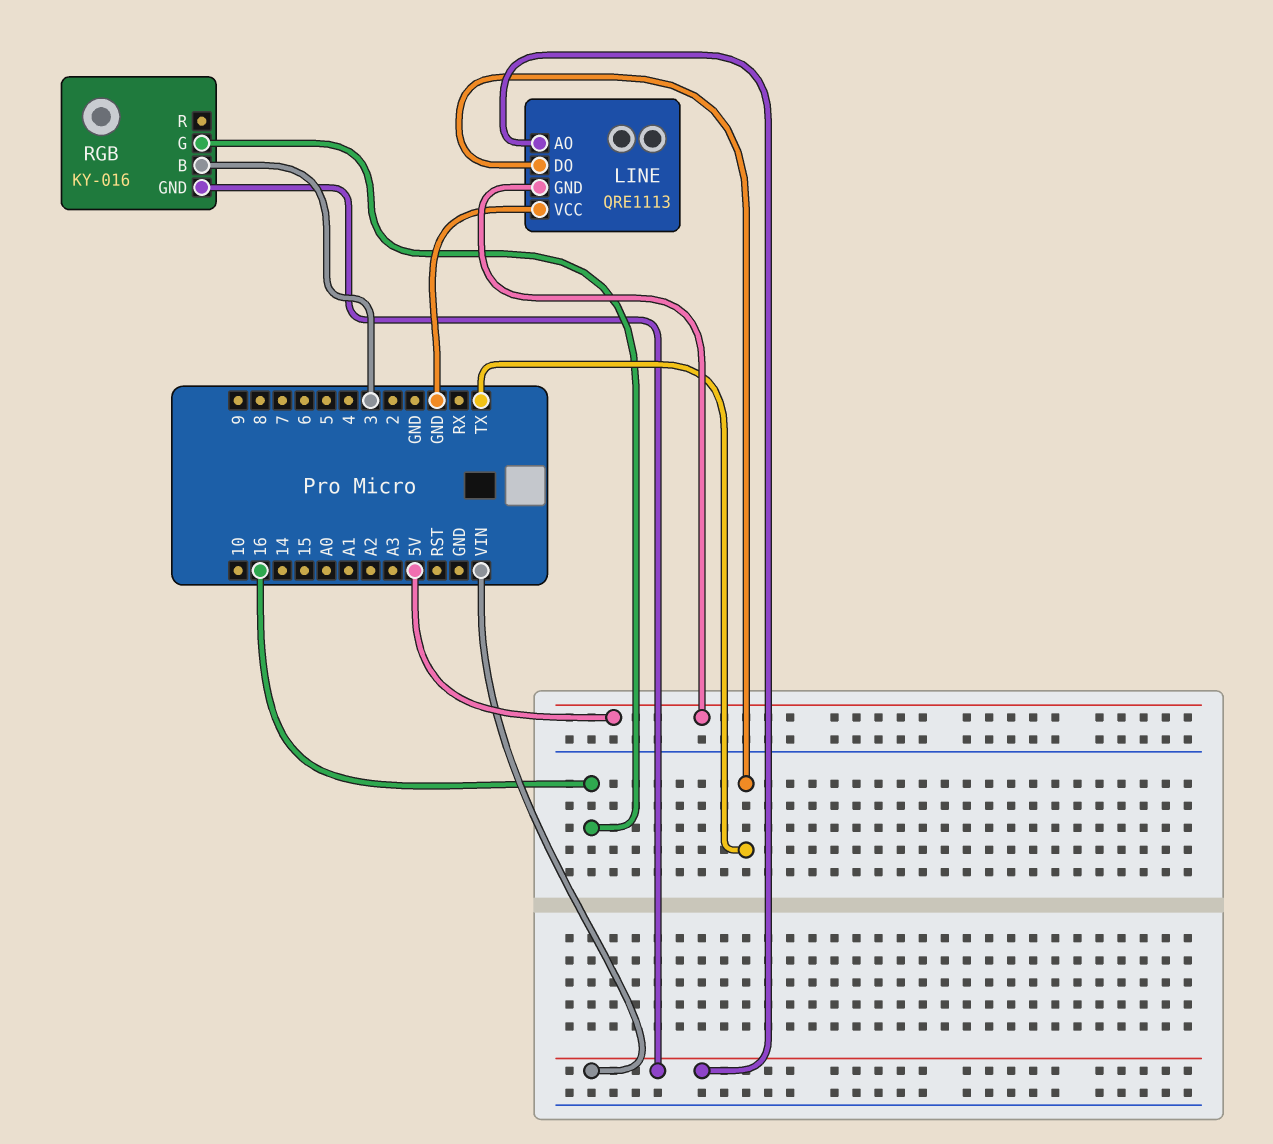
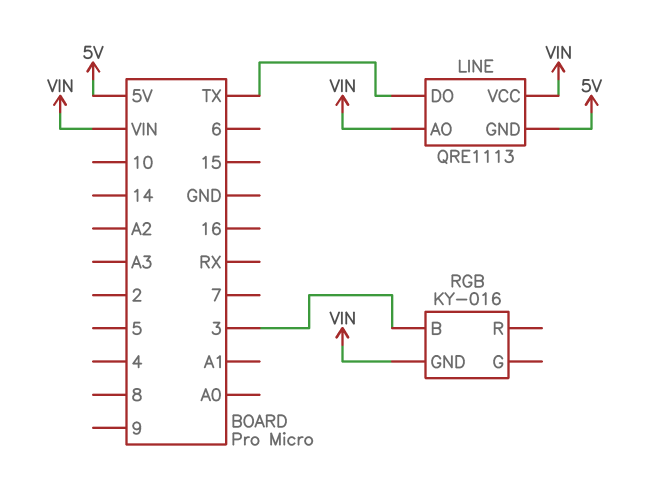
LINE pin VCC: GND -> VIN
RGB pin G: 16 -> none

